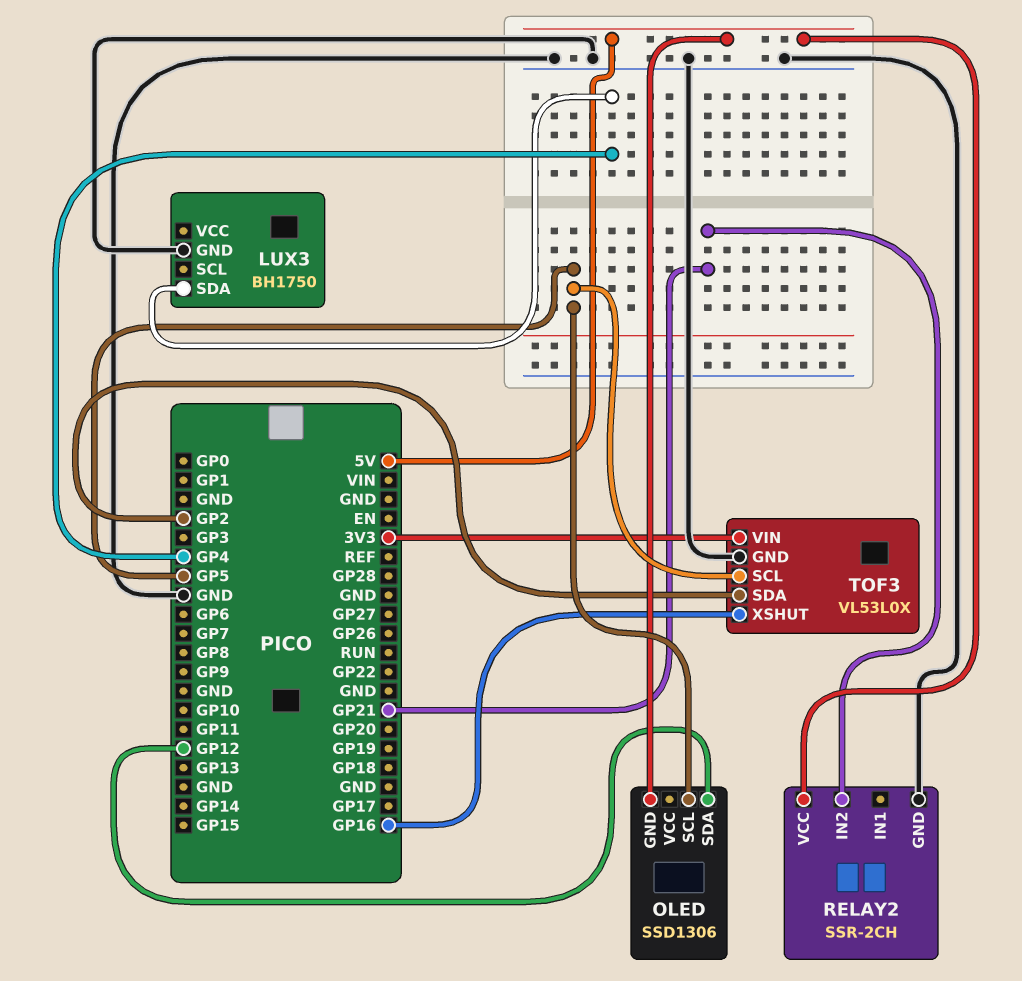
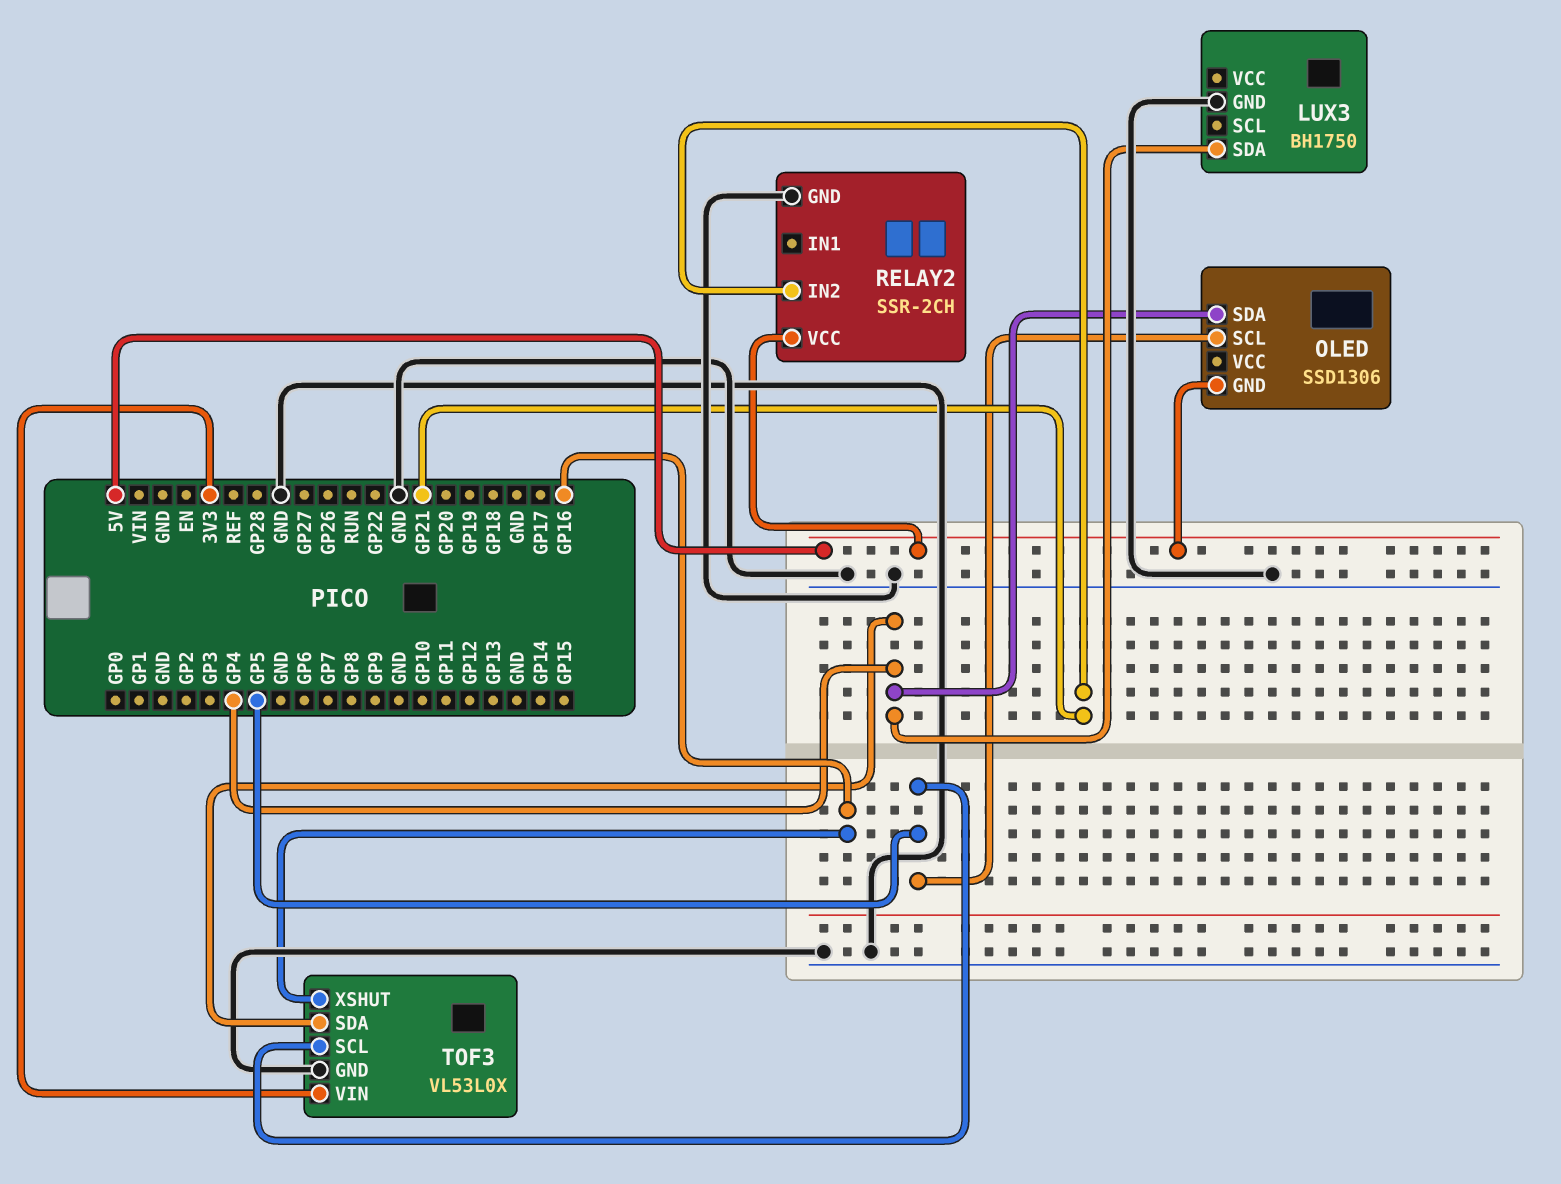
OLED pin SDA: GP12 -> GP4
TOF3 pin SDA: GP2 -> GP4

